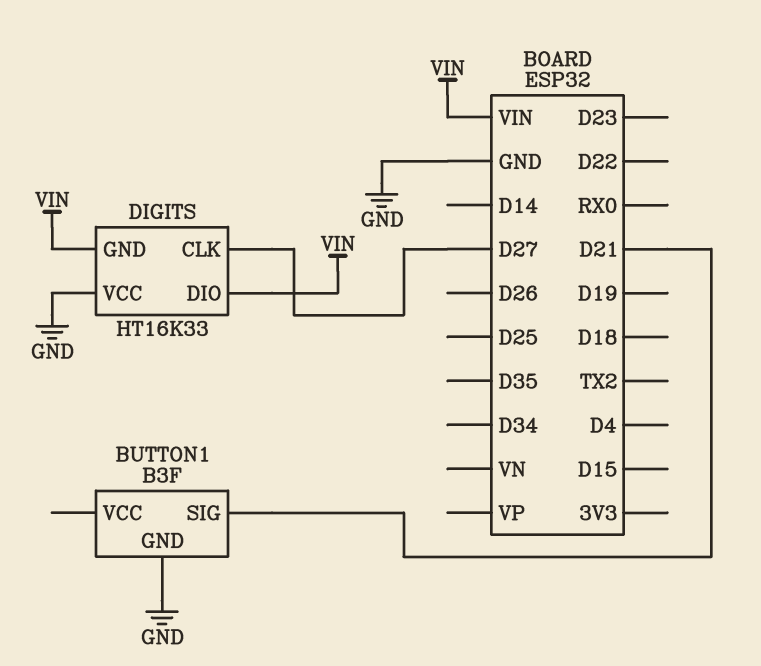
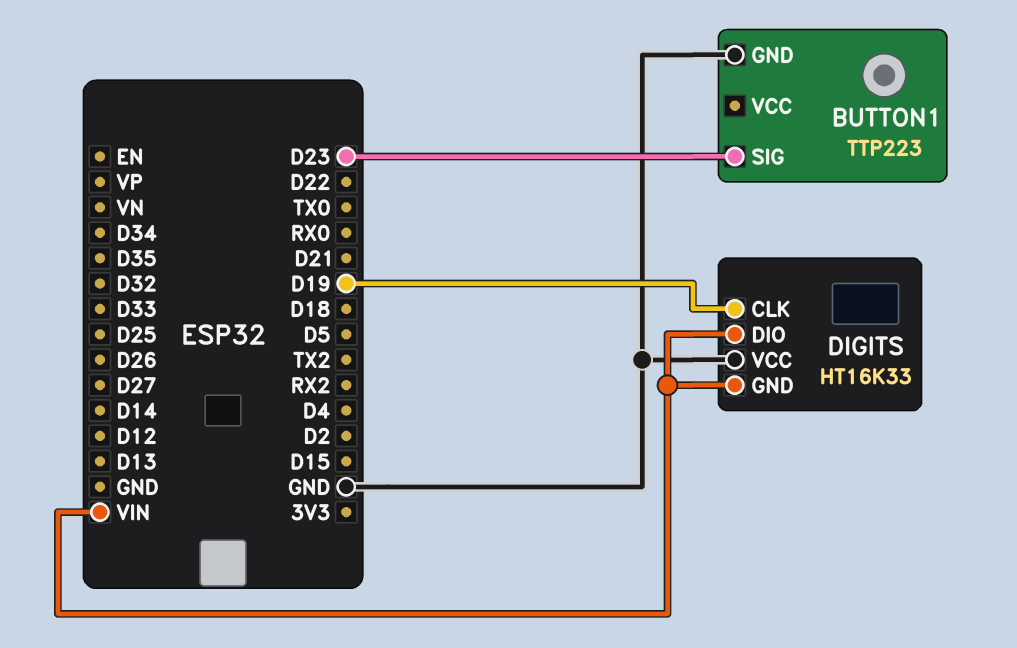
BUTTON1: B3F -> TTP223
BUTTON1 pin SIG: D21 -> D23
DIGITS pin CLK: D27 -> D19

